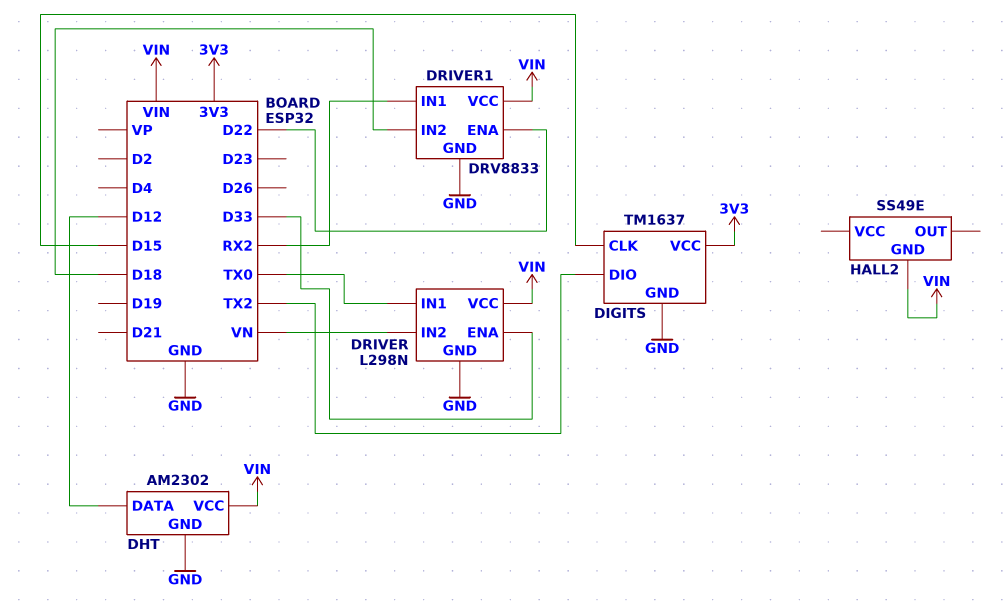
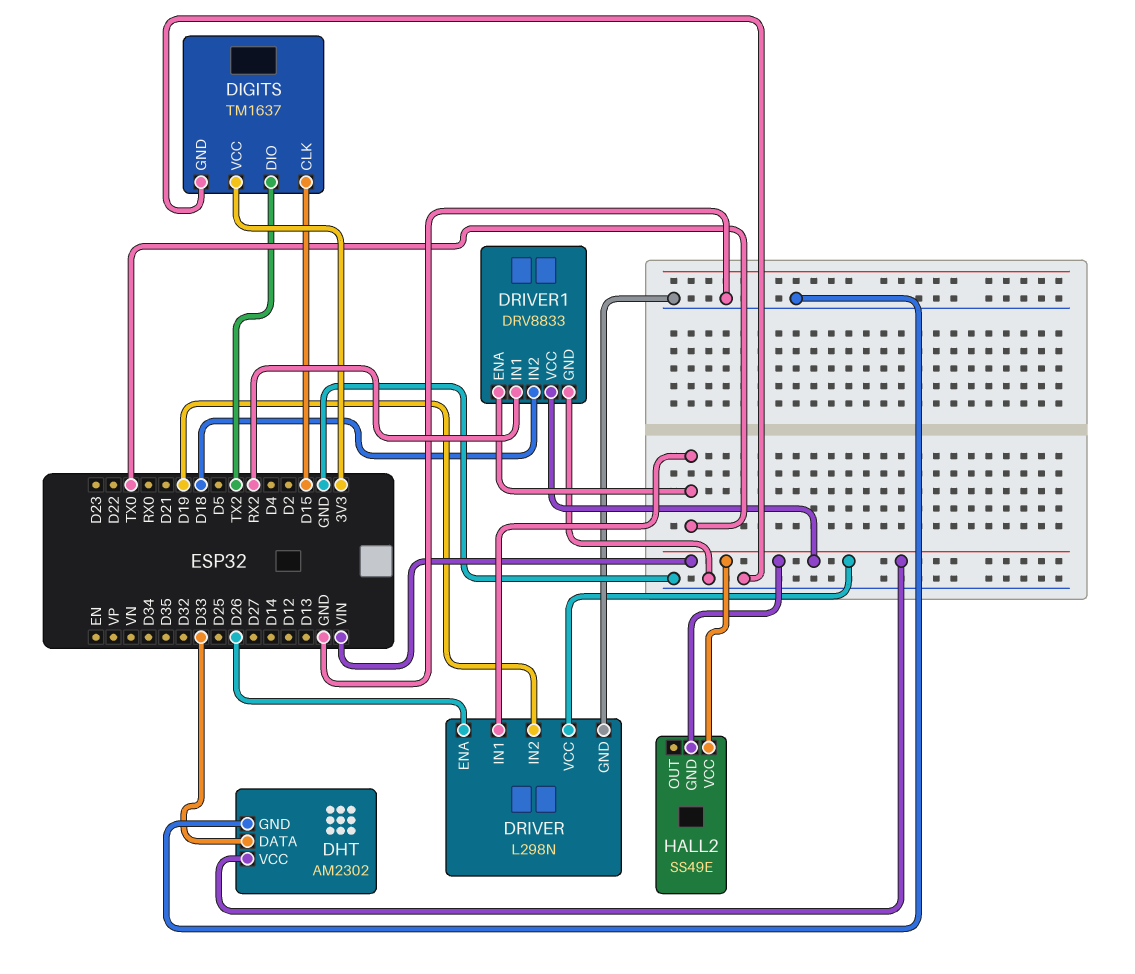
DHT pin DATA: D12 -> D33
DRIVER pin ENA: D33 -> D26
DRIVER pin IN2: VN -> D19
DRIVER1 pin ENA: D22 -> TX0
HALL2 pin VCC: none -> VIN

